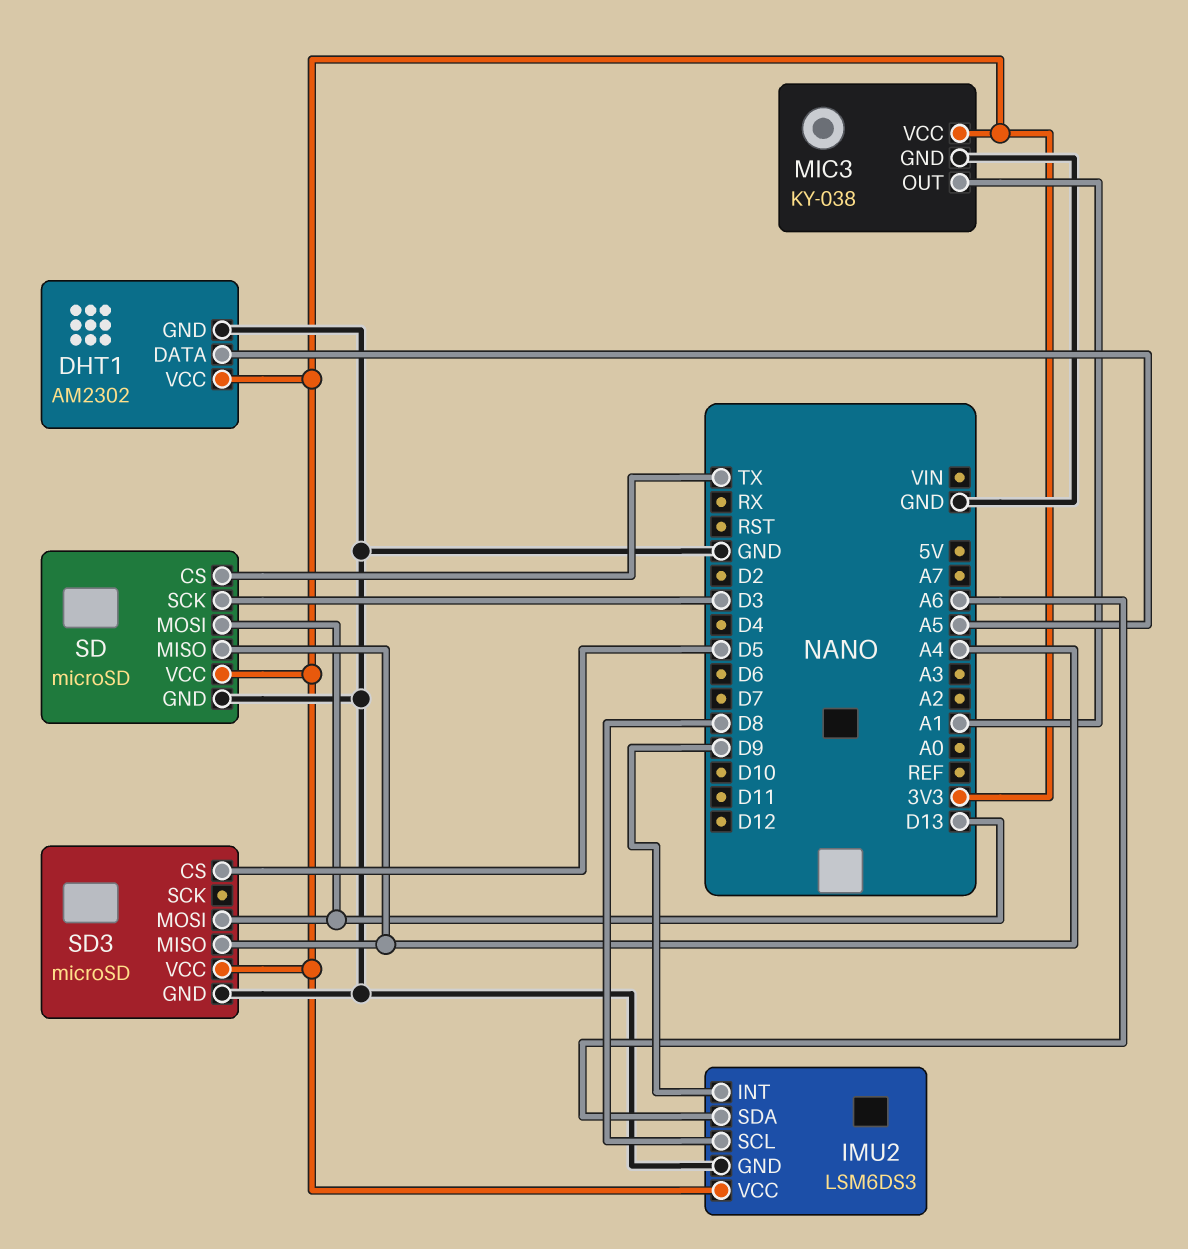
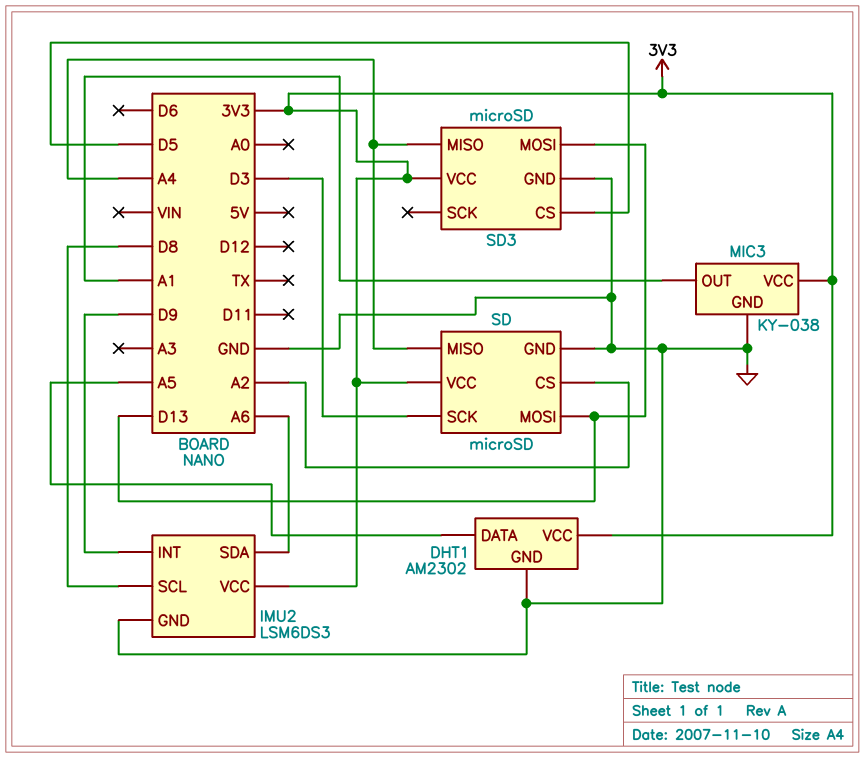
SD pin CS: TX -> A2

